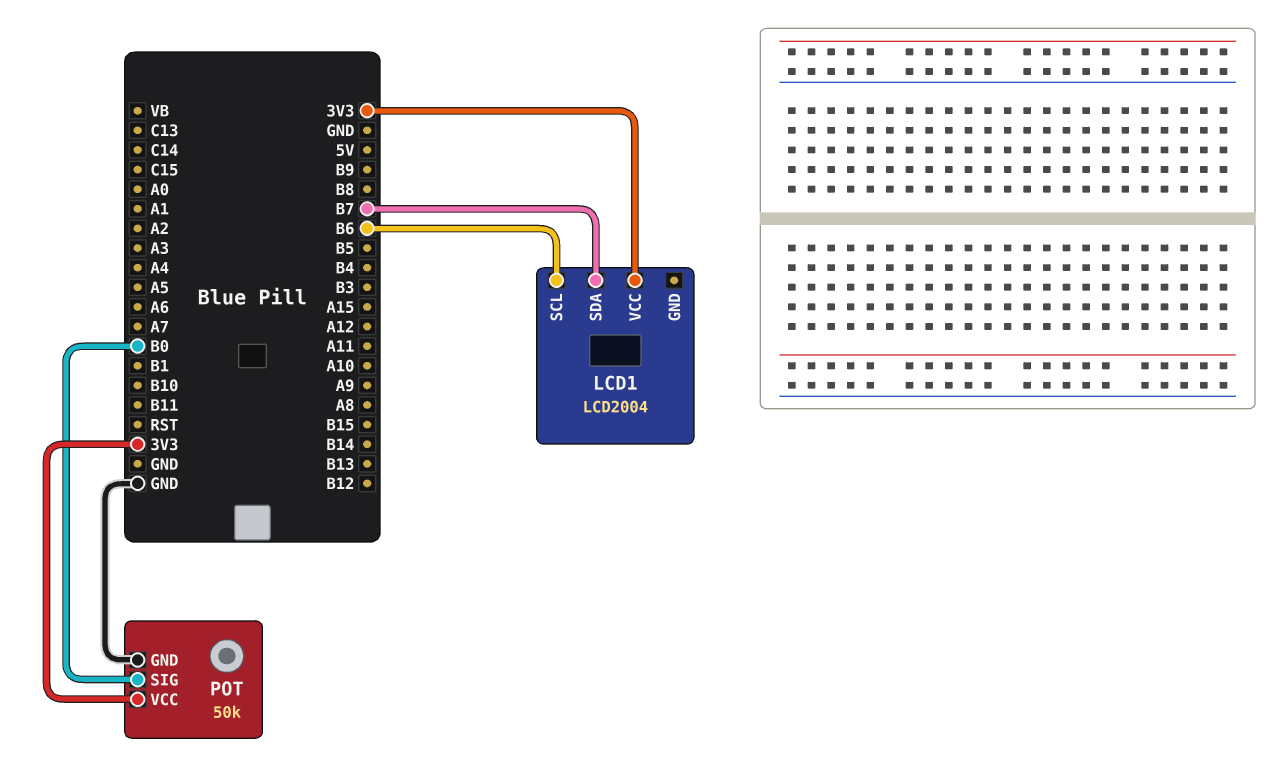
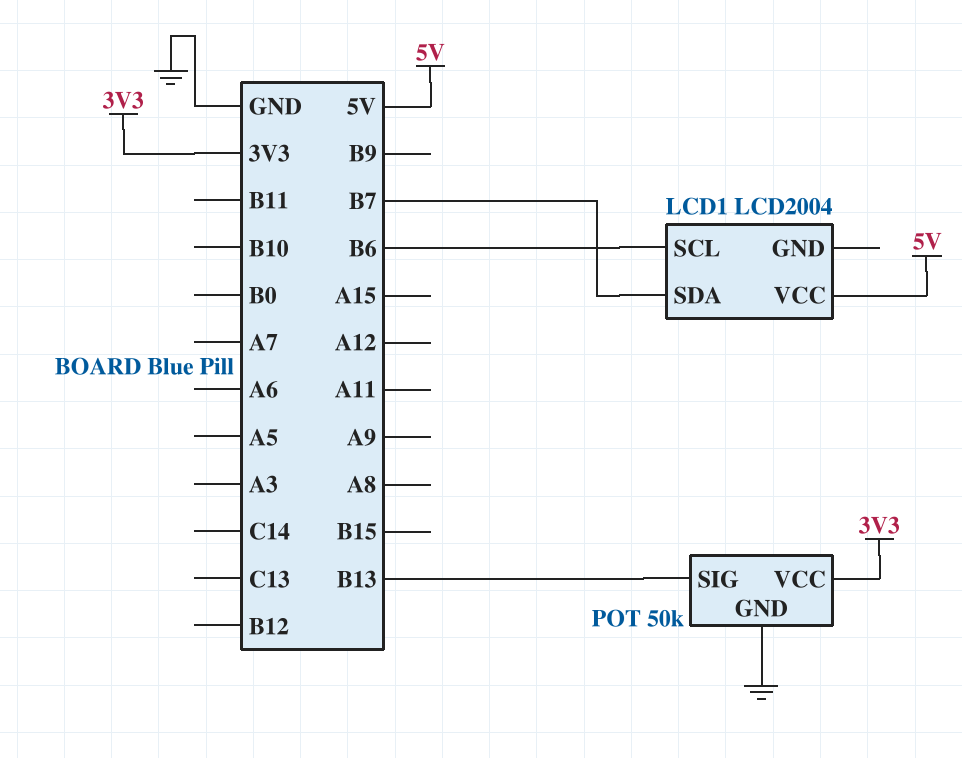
LCD1 pin VCC: 3V3 -> 5V
POT pin SIG: B0 -> B13

